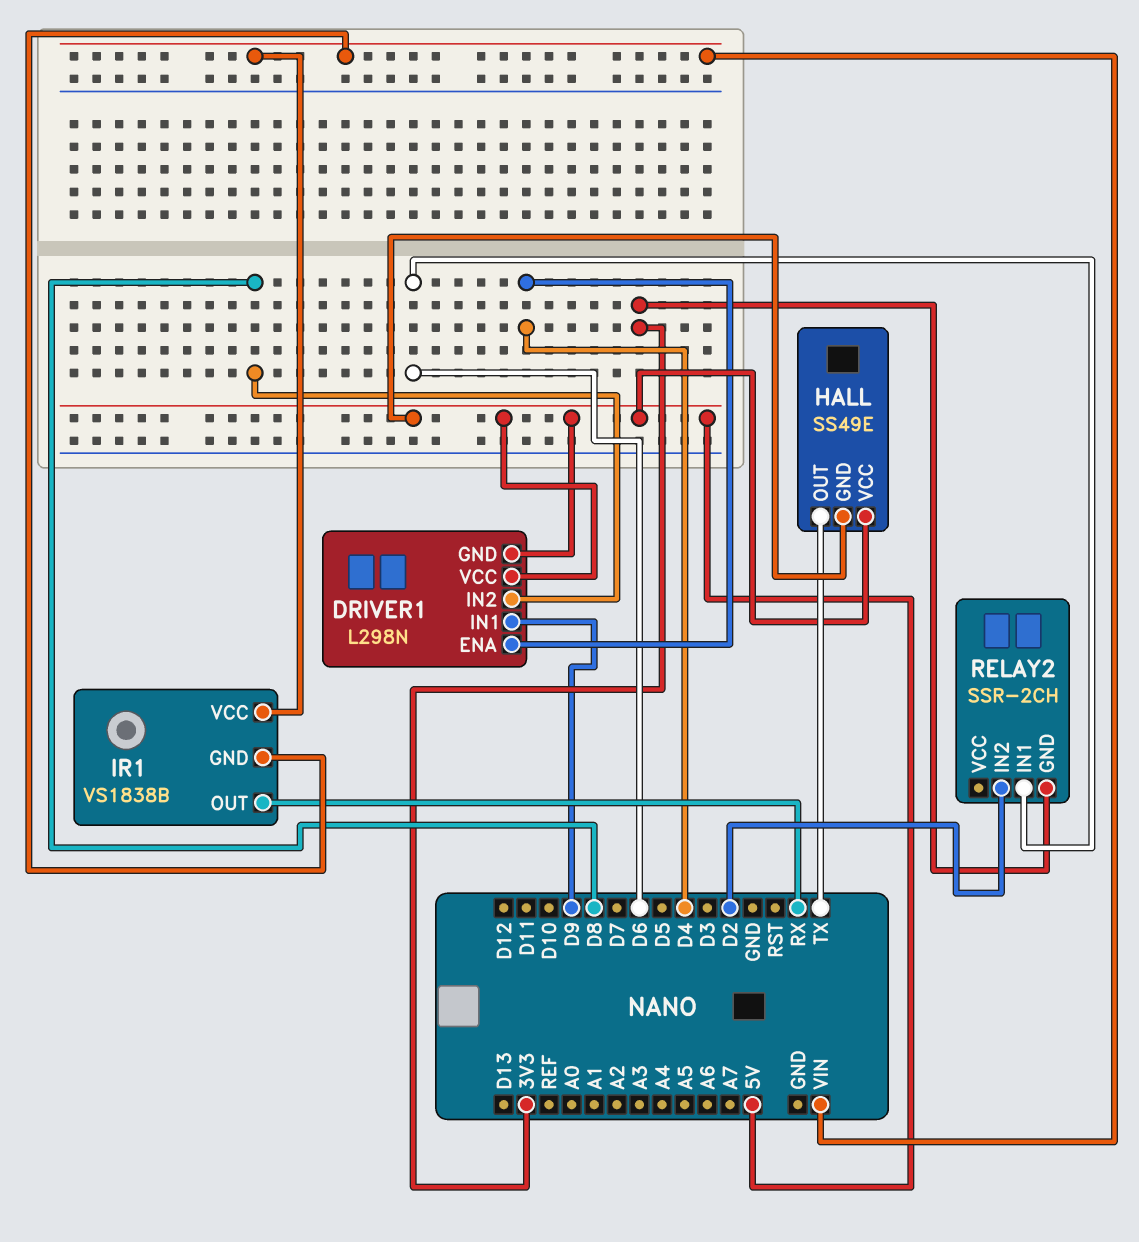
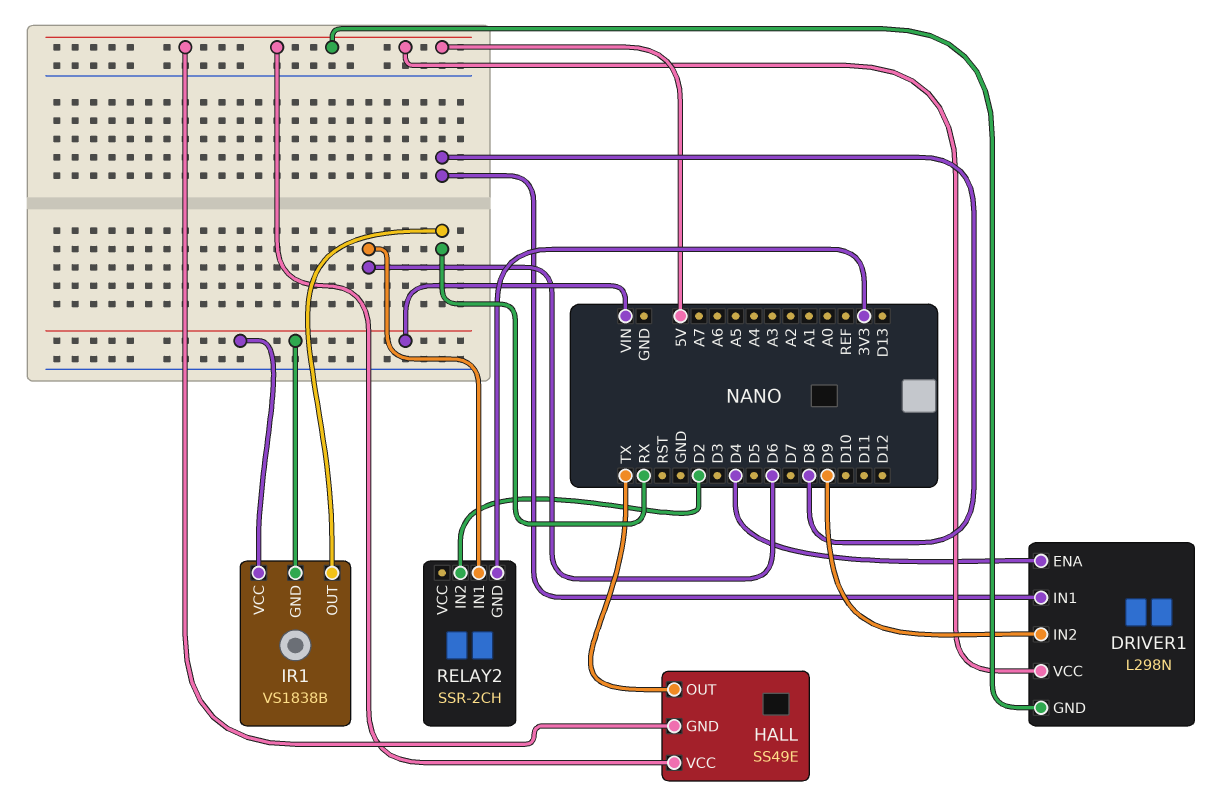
DRIVER1 pin IN1: D9 -> D8
DRIVER1 pin IN2: D8 -> D9

